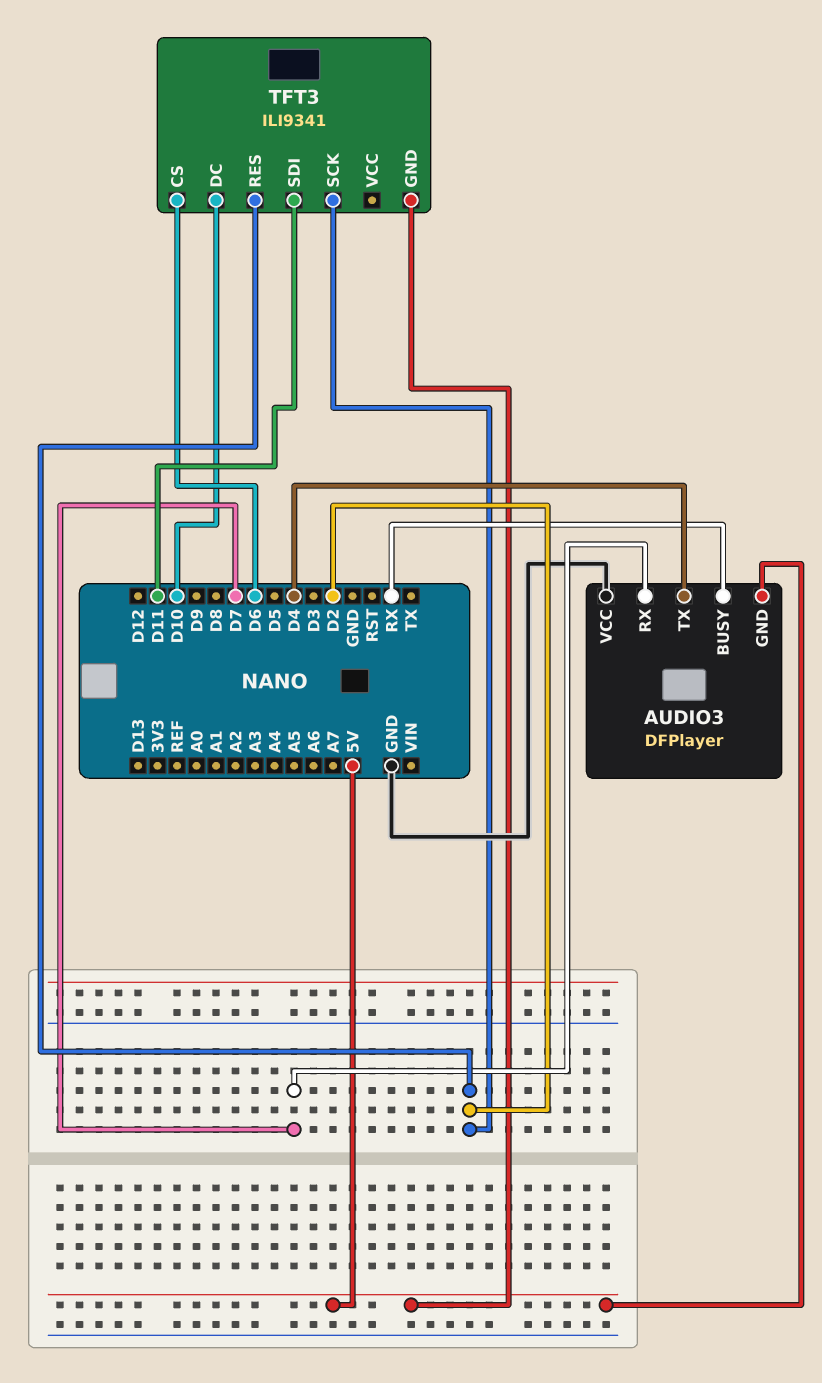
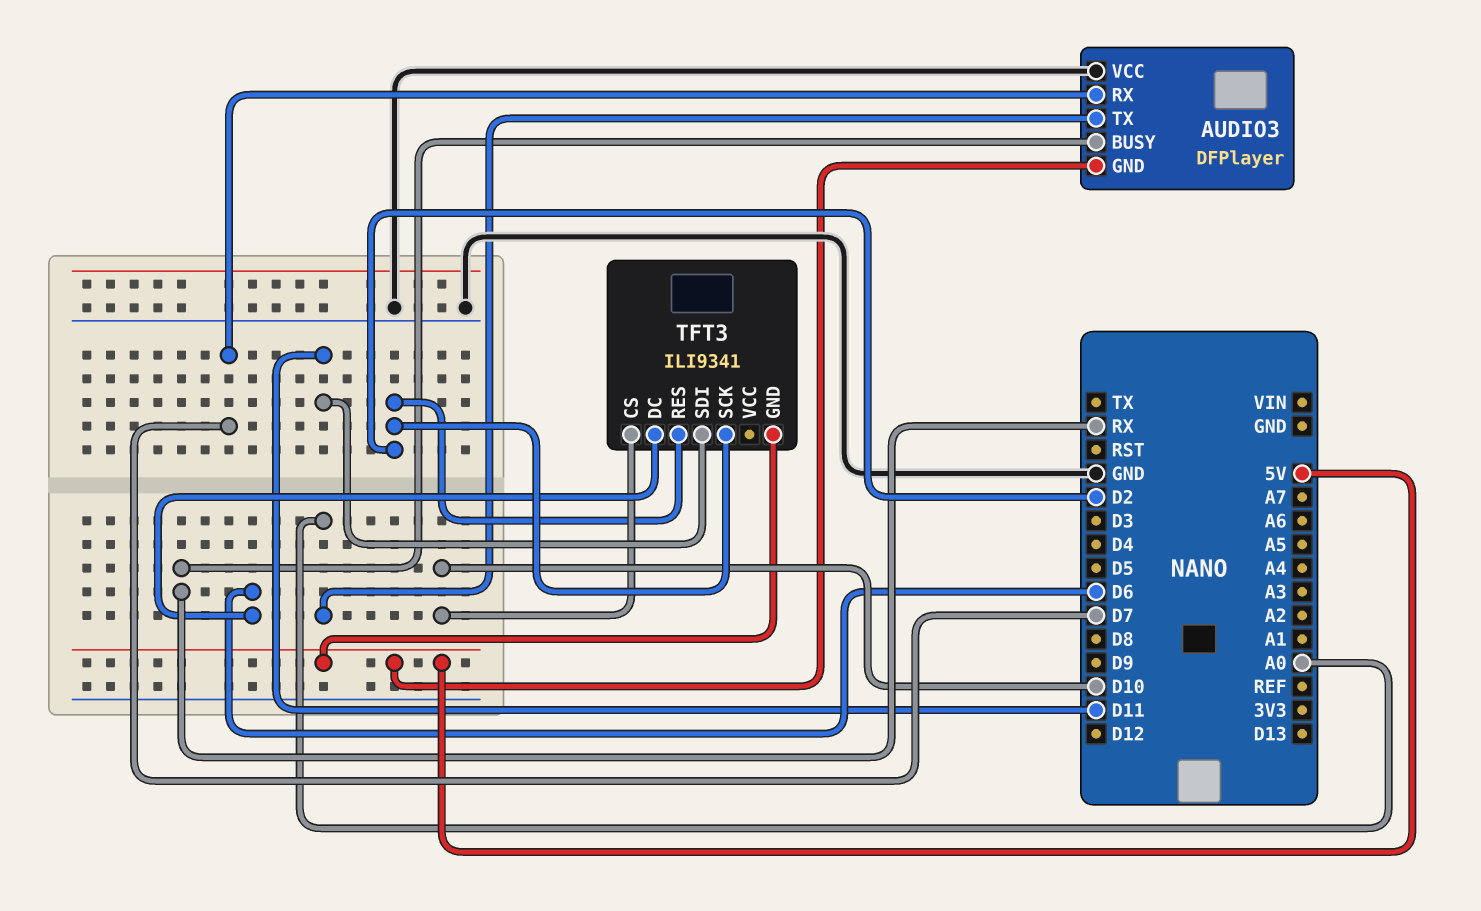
AUDIO3 pin TX: D4 -> A0
TFT3 pin CS: D6 -> D10
TFT3 pin DC: D10 -> D6

